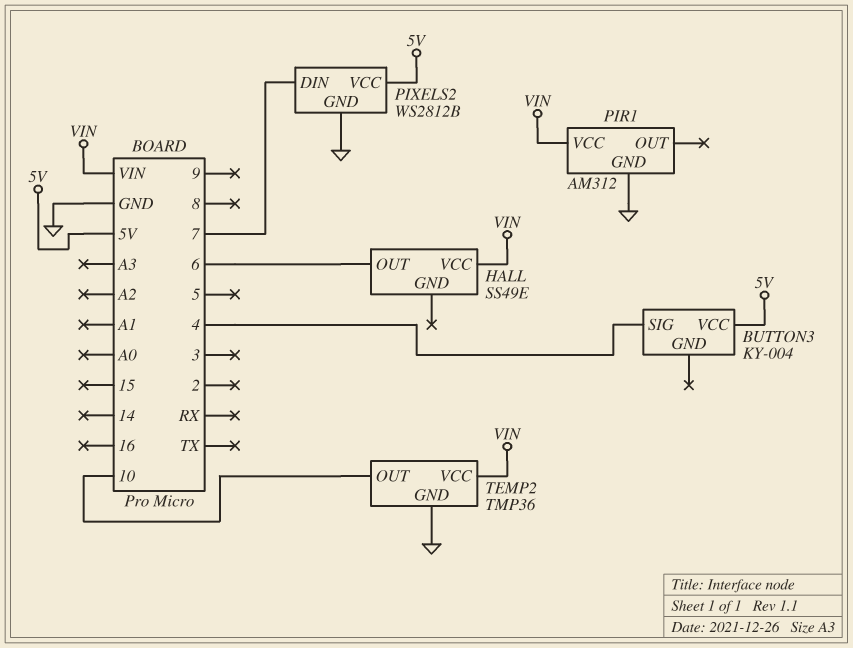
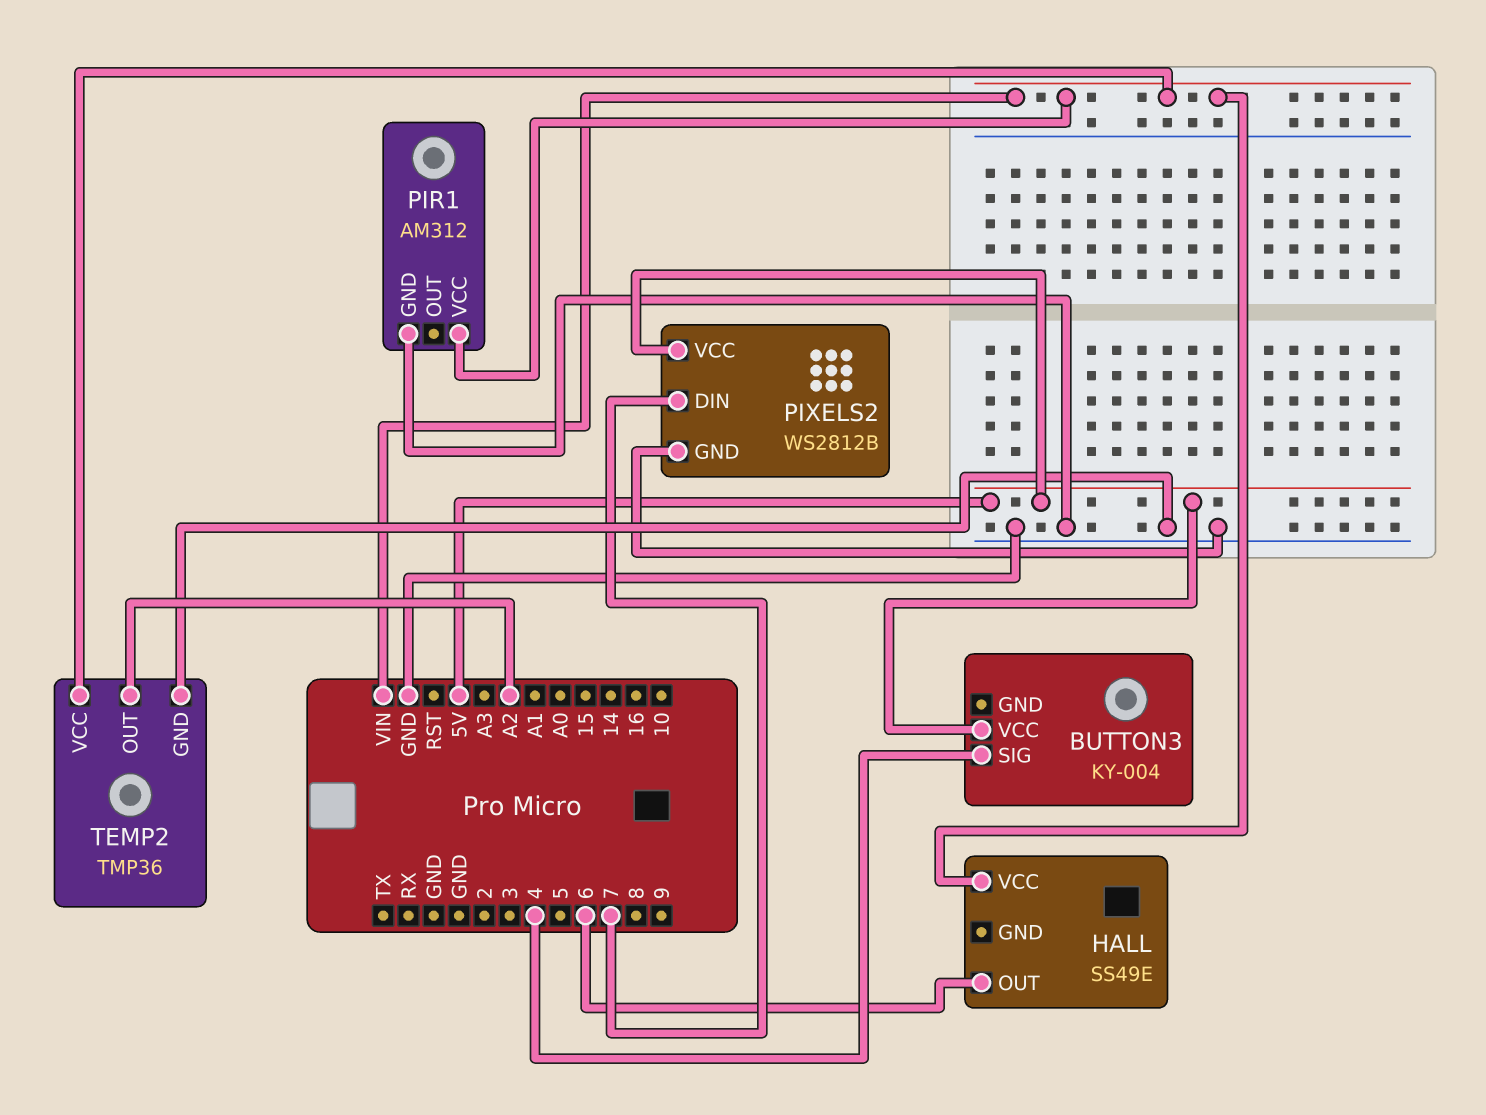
TEMP2 pin OUT: 10 -> A2

